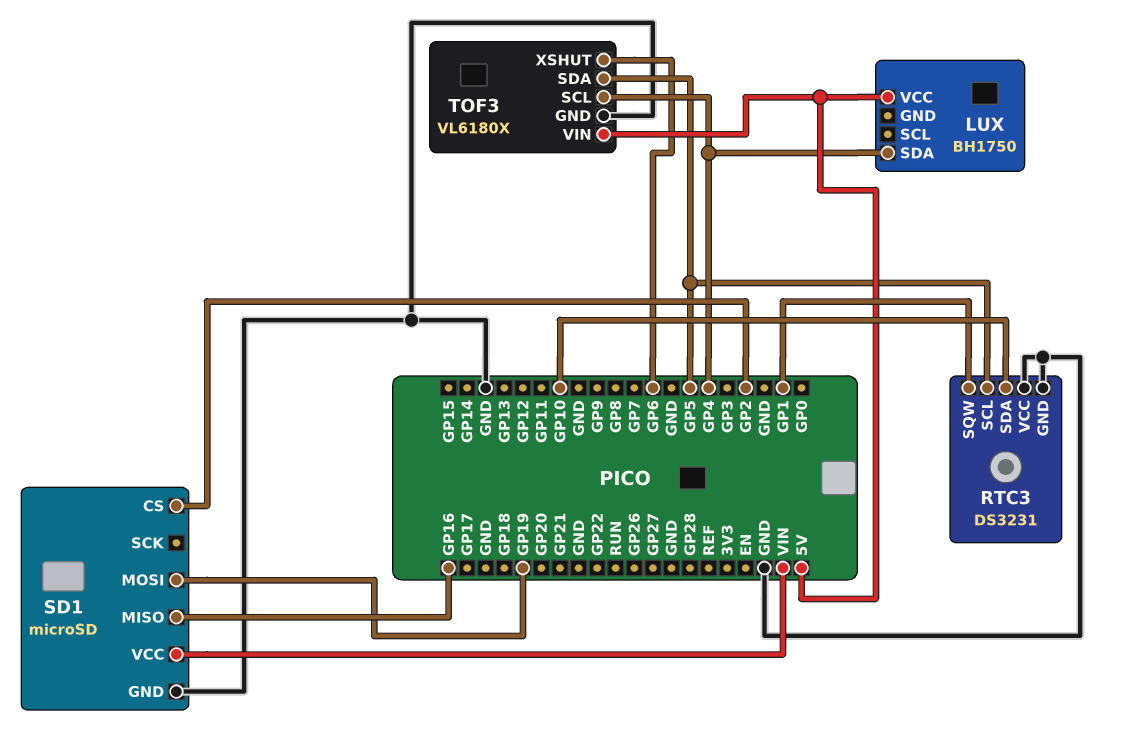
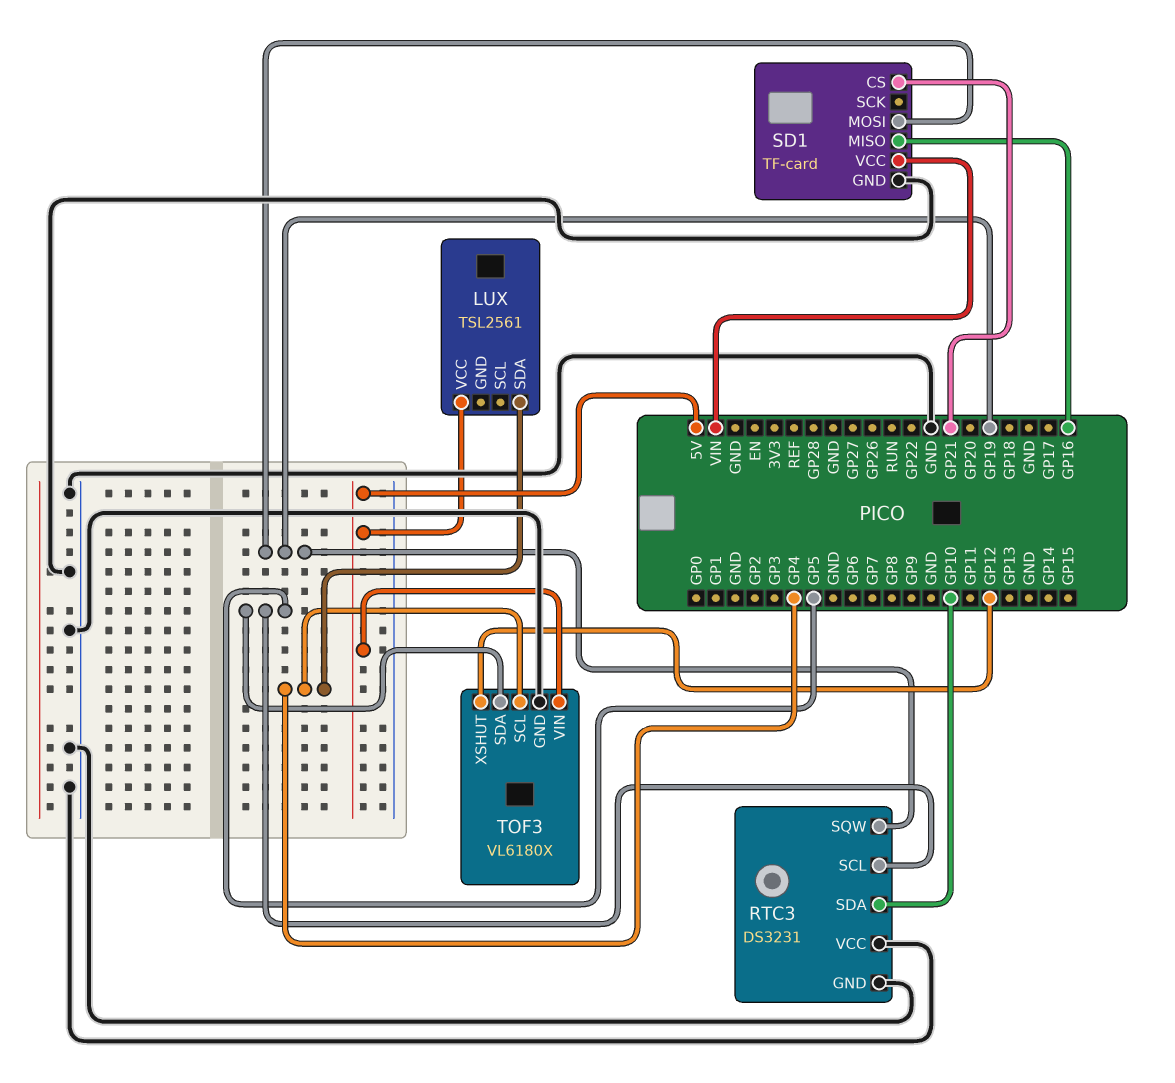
LUX: BH1750 -> TSL2561
RTC3 pin SQW: GP1 -> GP19
SD1: microSD -> TF-card
SD1 pin CS: GP2 -> GP21
TOF3 pin XSHUT: GP6 -> GP12

